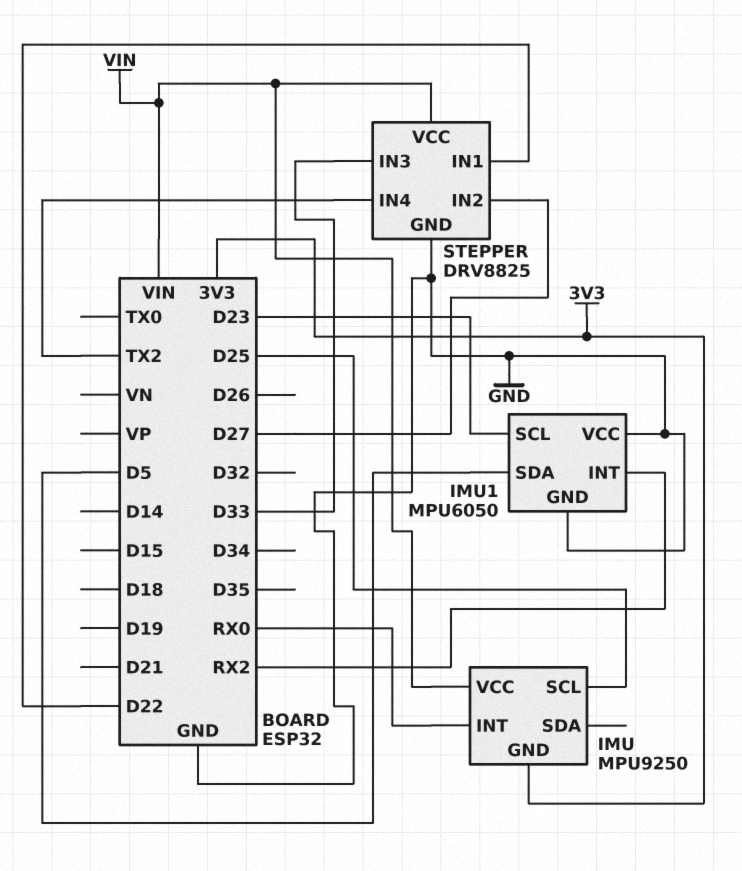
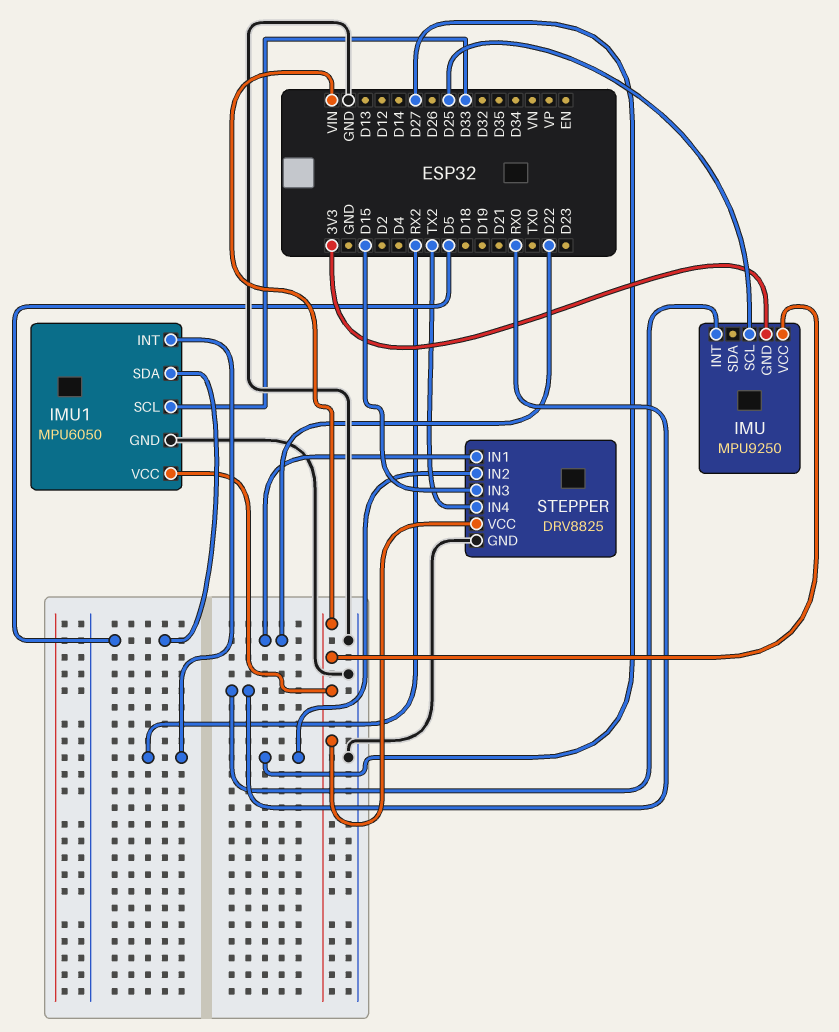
IMU1 pin SCL: D23 -> D33
IMU1 pin VCC: GND -> VIN
STEPPER pin IN3: D33 -> D15

